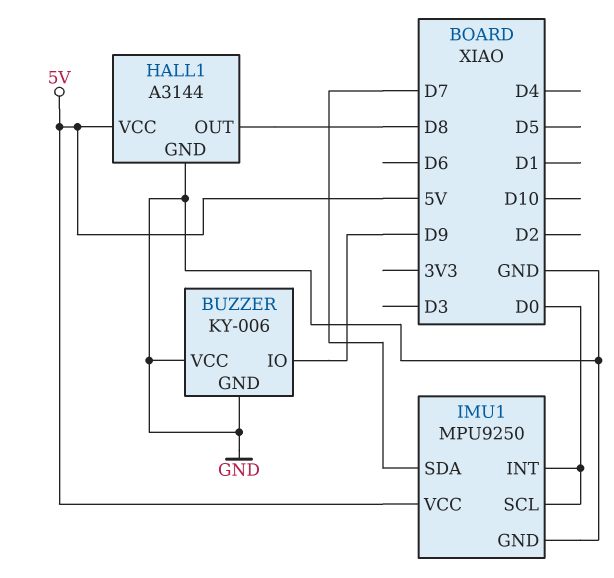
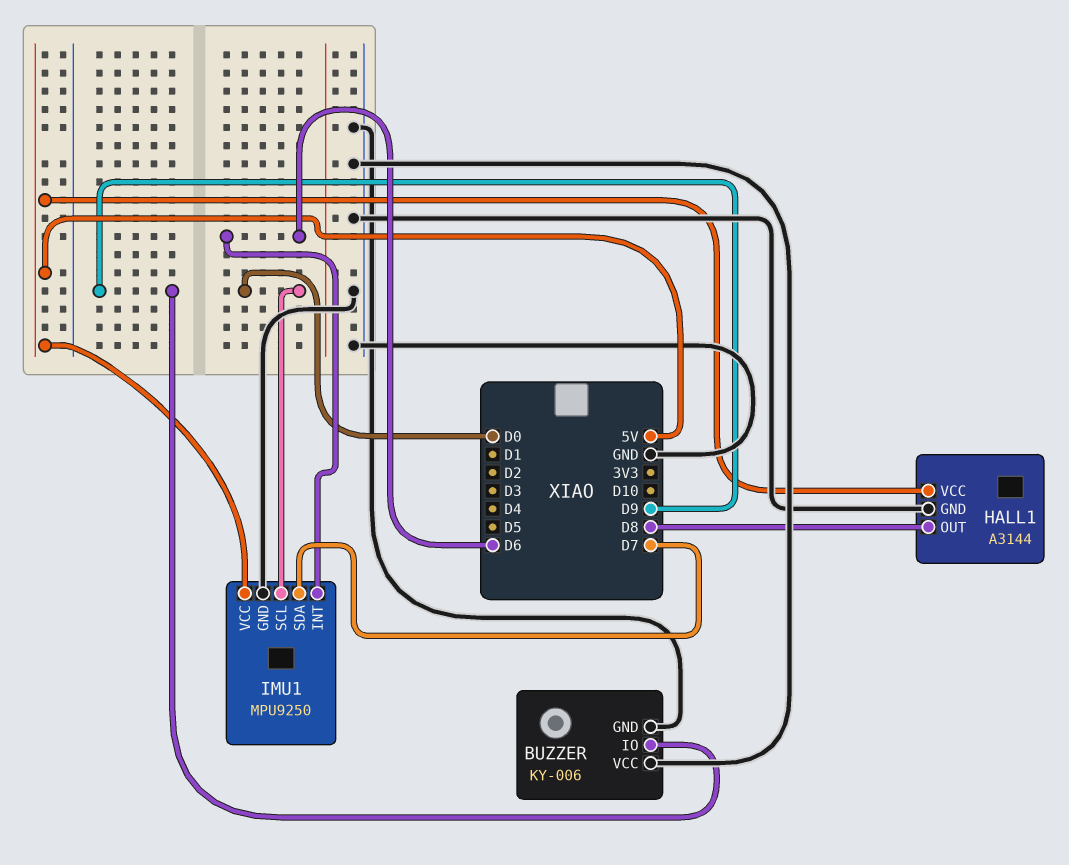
IMU1 pin INT: D0 -> D6

